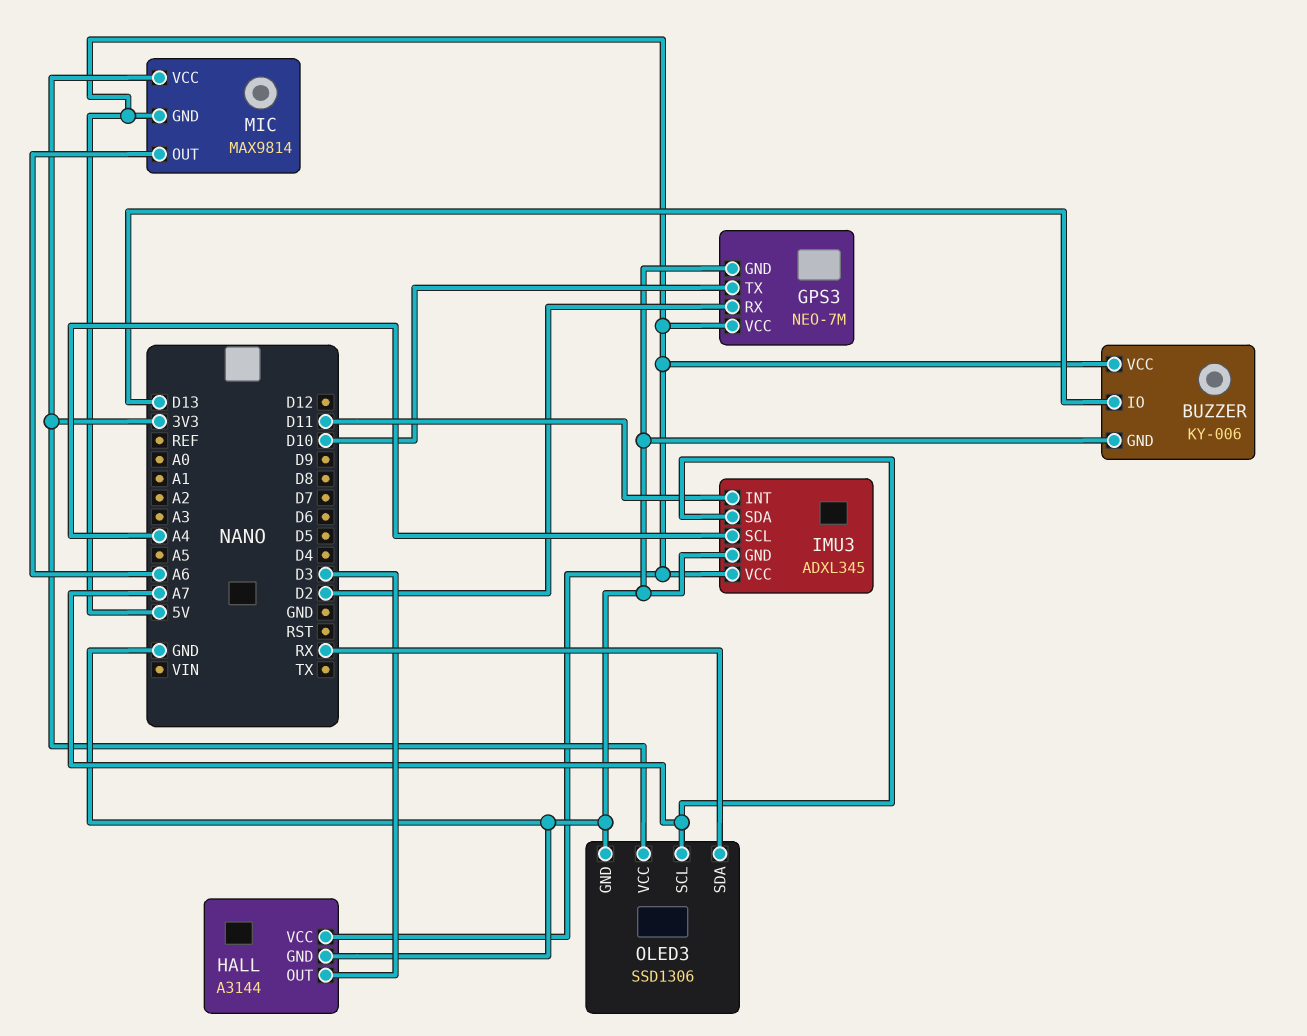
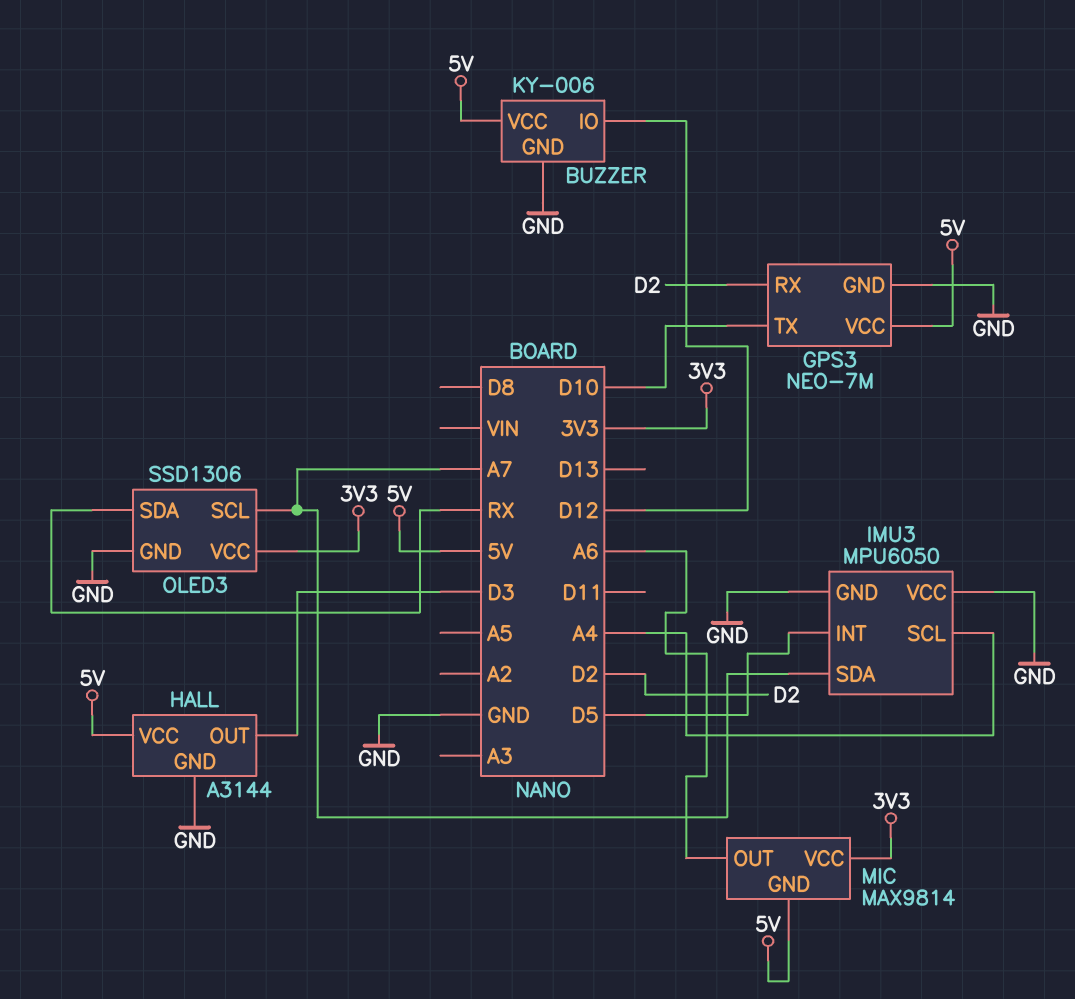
BUZZER pin IO: D13 -> D12
IMU3: ADXL345 -> MPU6050
IMU3 pin INT: D11 -> D5
IMU3 pin VCC: 5V -> GND

